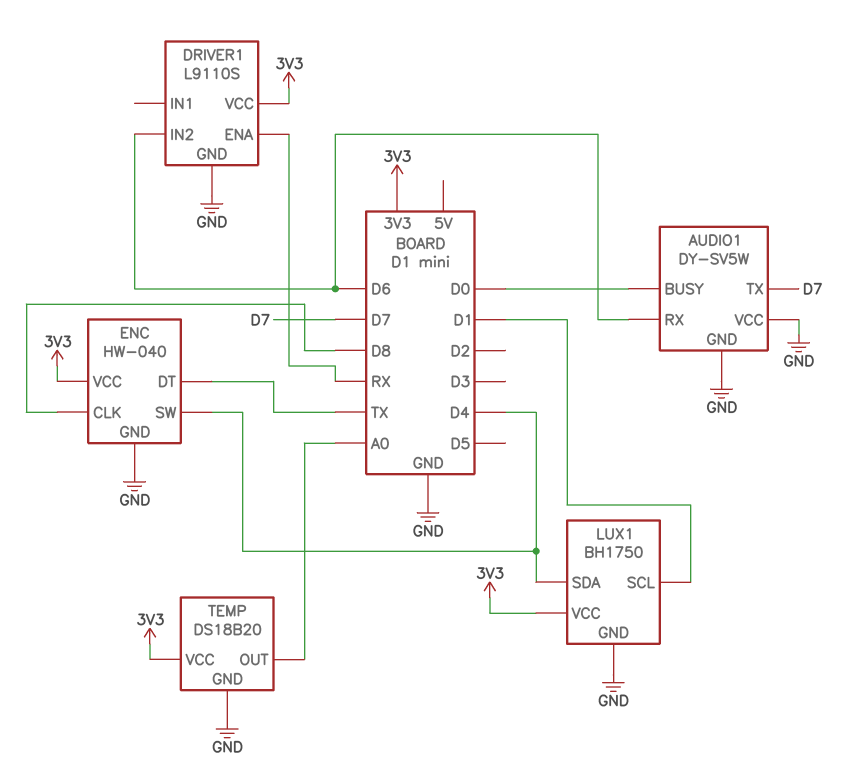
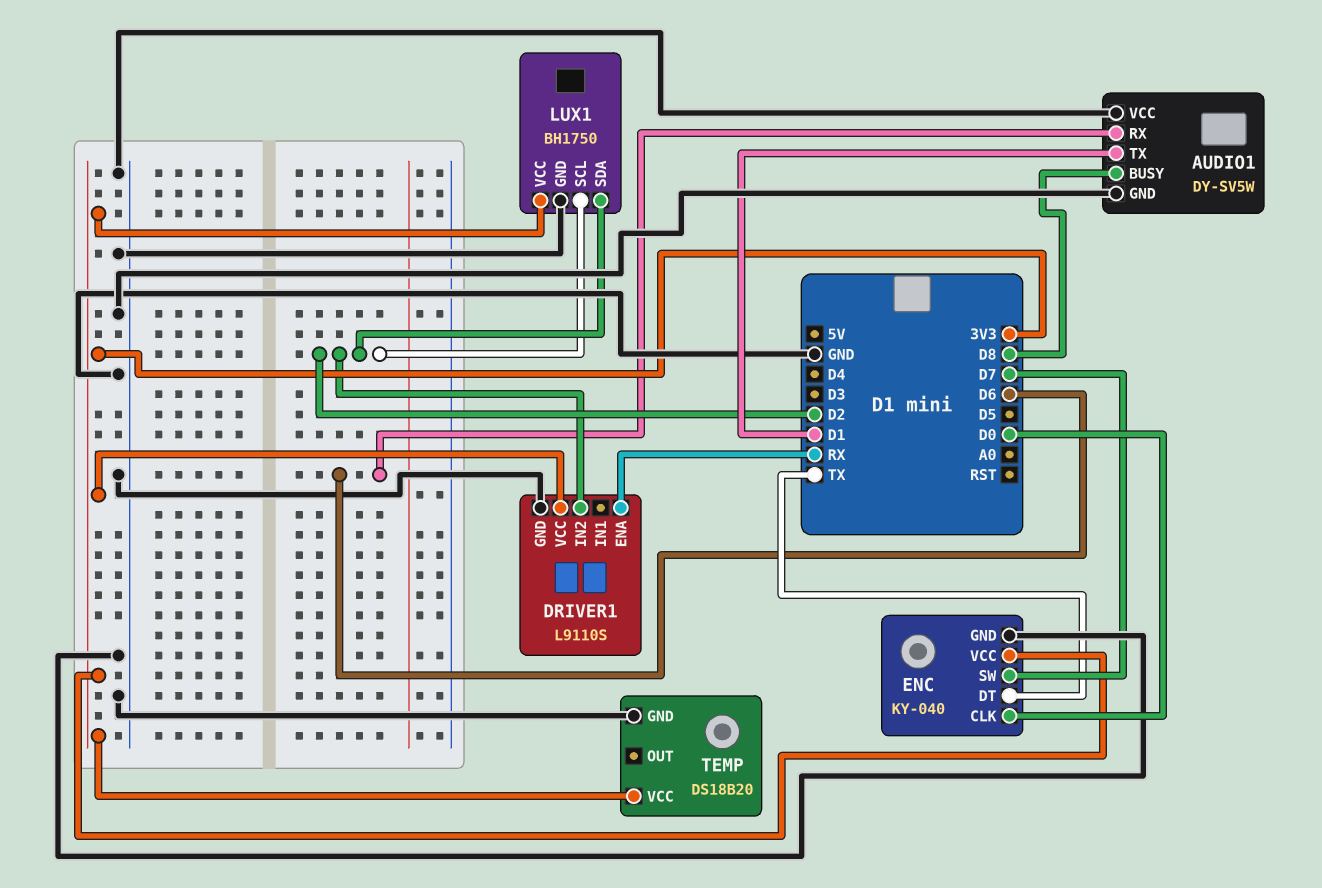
AUDIO1 pin BUSY: D0 -> D8
AUDIO1 pin TX: D7 -> D1
DRIVER1 pin IN2: D6 -> D2
ENC: HW-040 -> KY-040
ENC pin CLK: D8 -> D0
ENC pin SW: D4 -> D7
LUX1 pin SCL: D1 -> D2
LUX1 pin SDA: D4 -> D2
TEMP pin OUT: A0 -> none

